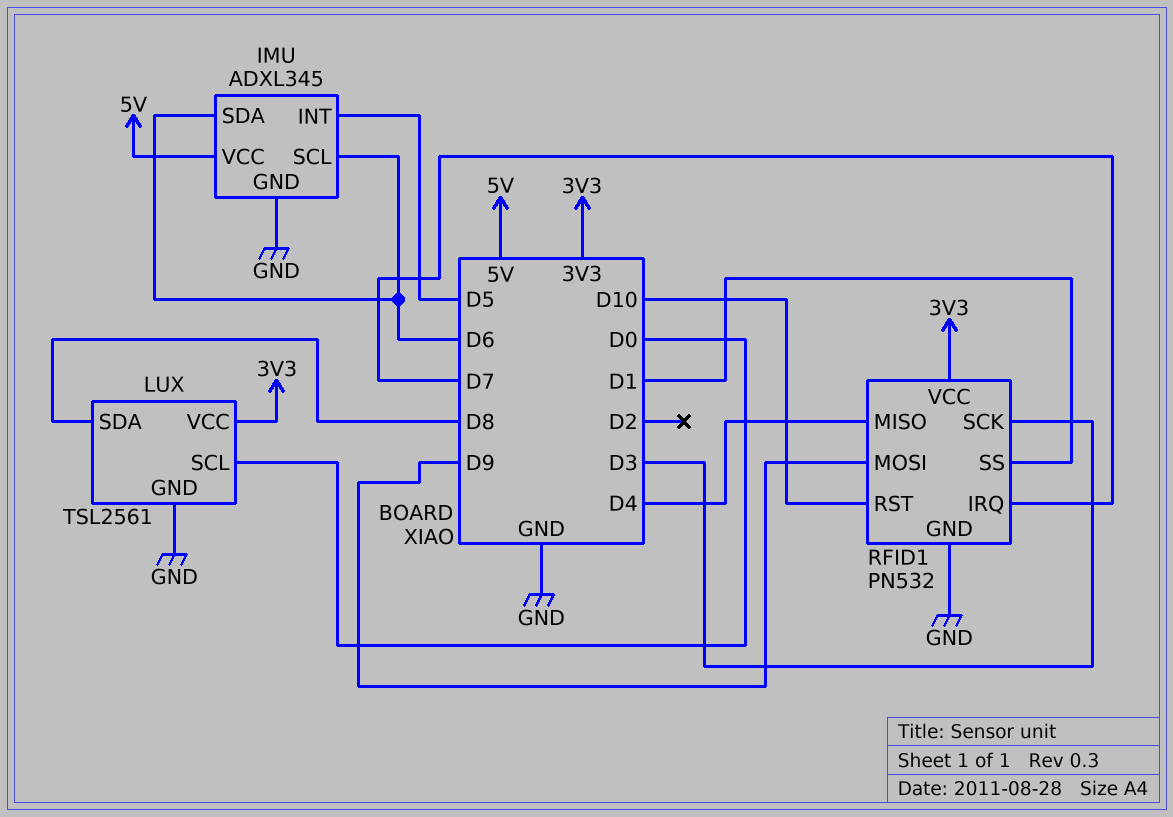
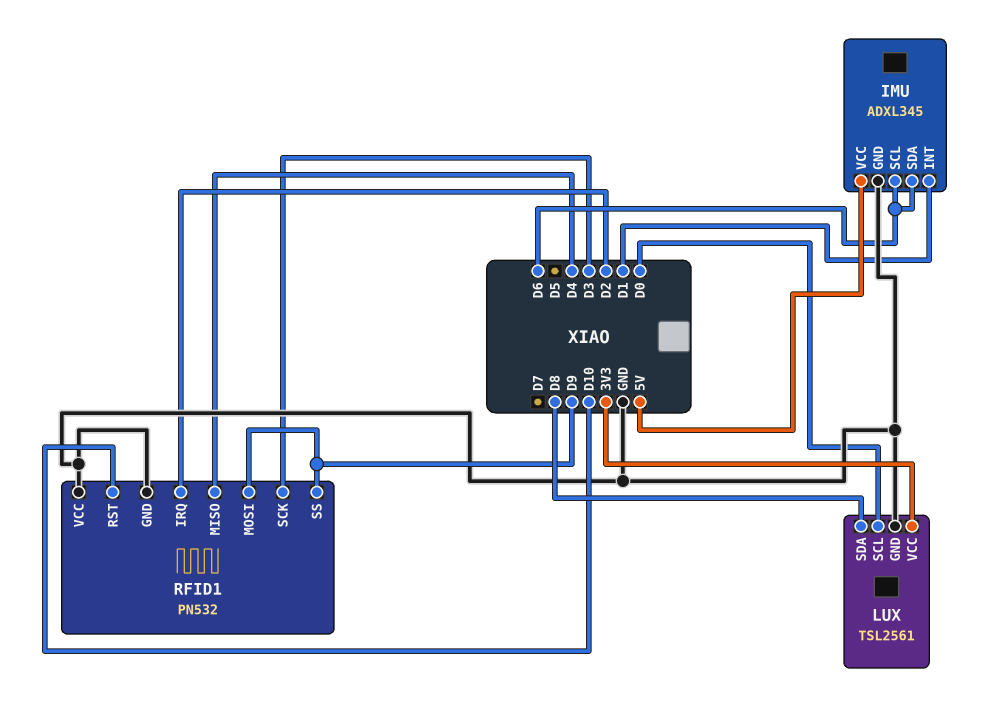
IMU pin INT: D5 -> D1
RFID1 pin IRQ: D7 -> D2
RFID1 pin SS: D1 -> D9
RFID1 pin VCC: 3V3 -> GND

